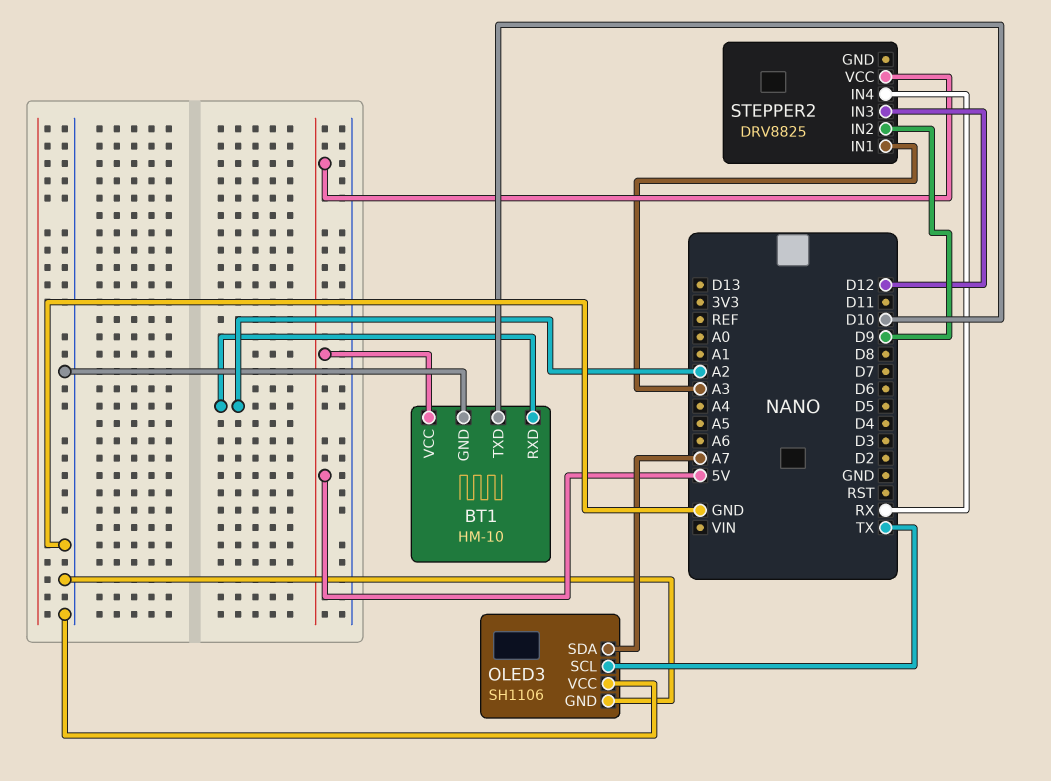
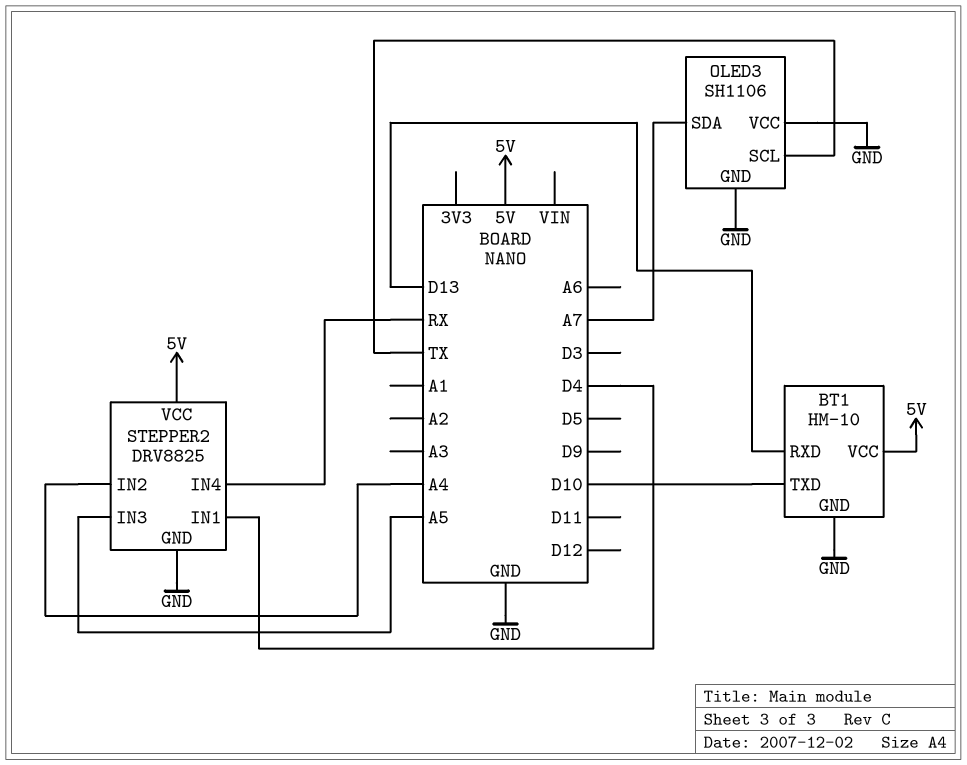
BT1 pin RXD: A2 -> D13
STEPPER2 pin GND: none -> GND
STEPPER2 pin IN1: A3 -> D4
STEPPER2 pin IN2: D9 -> A4
STEPPER2 pin IN3: D12 -> A5

